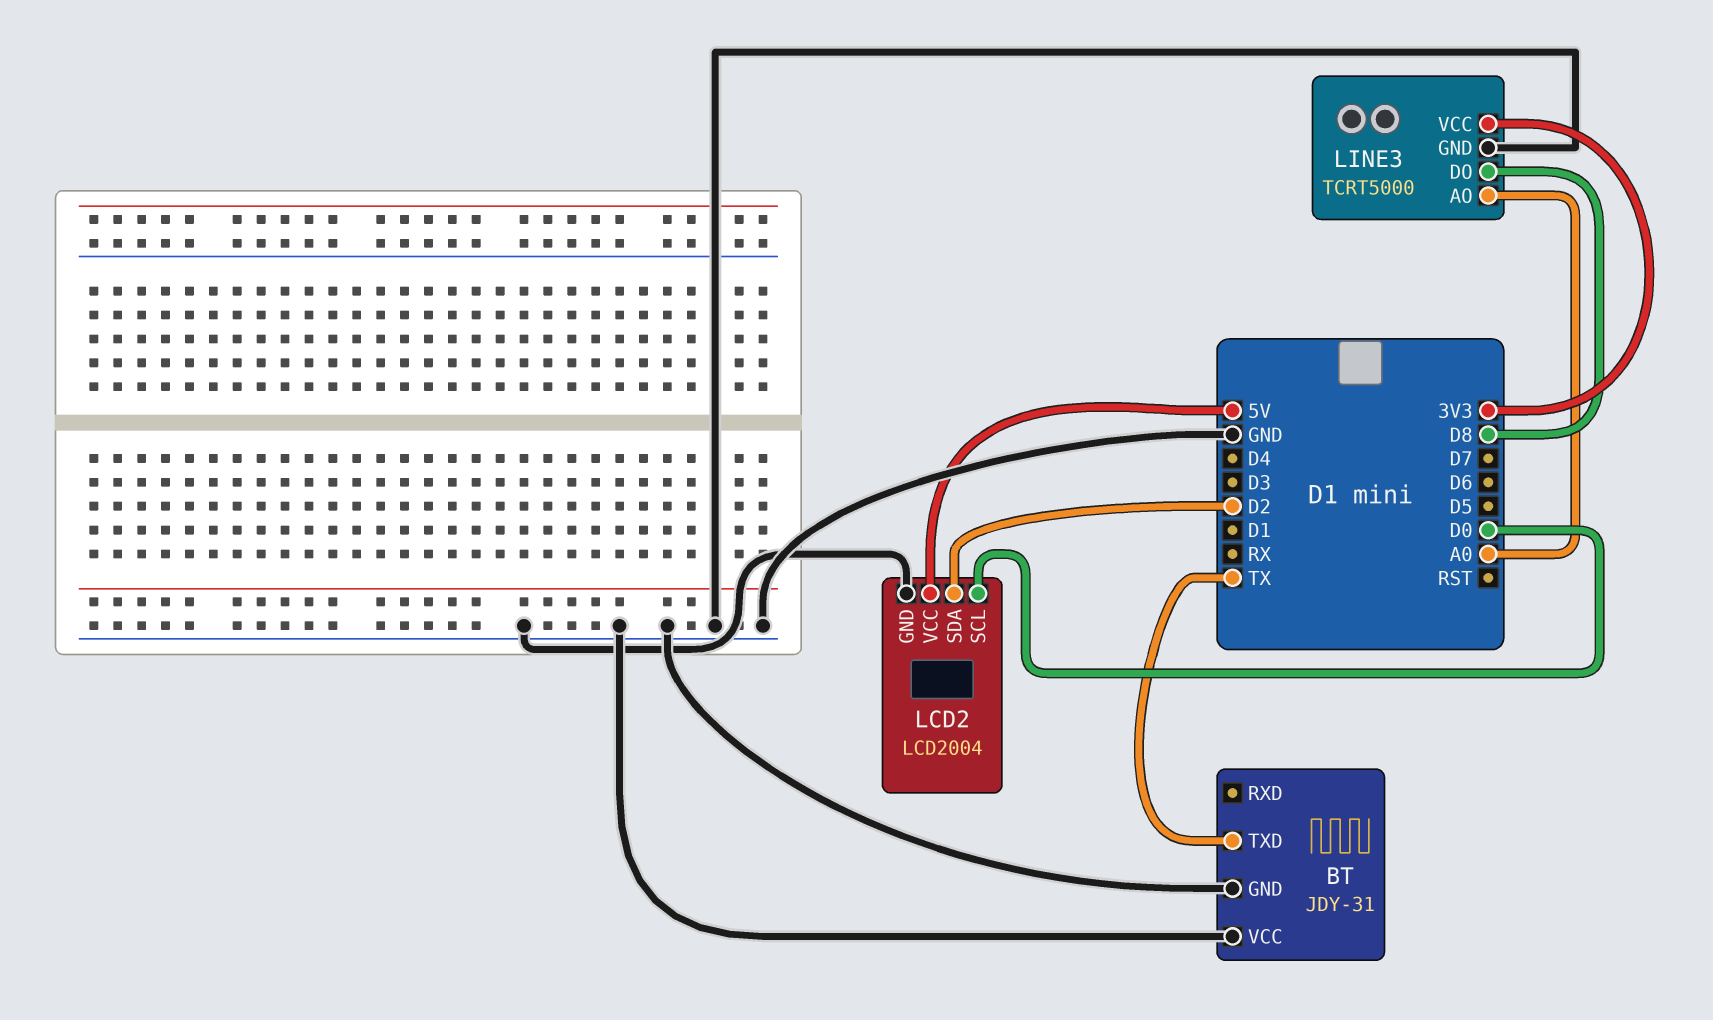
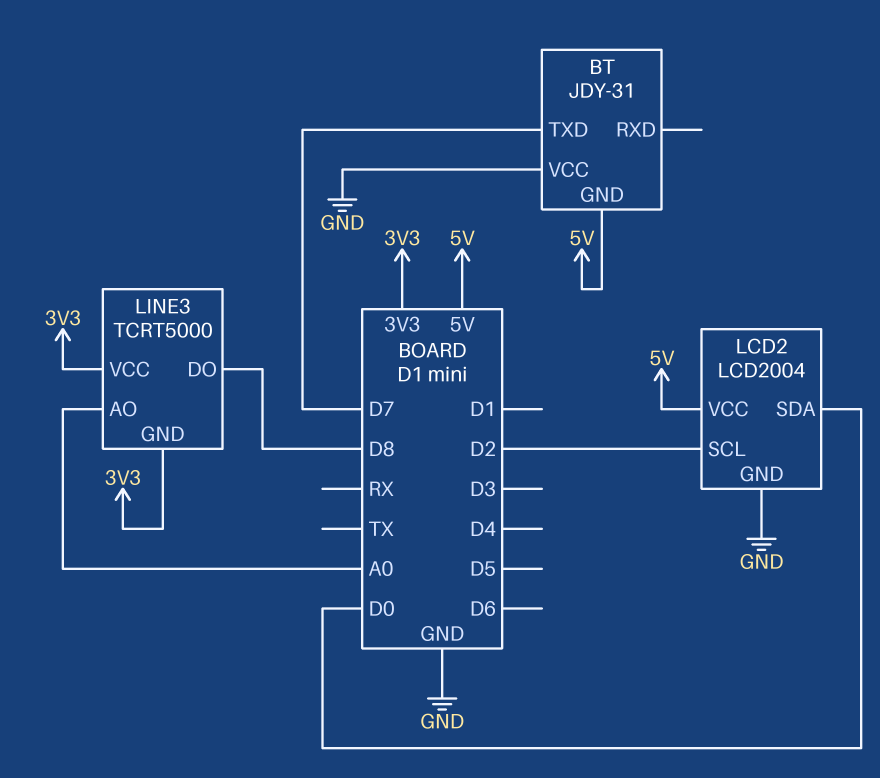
BT pin GND: GND -> 5V
BT pin TXD: TX -> D7
LCD2 pin SCL: D0 -> D2
LCD2 pin SDA: D2 -> D0
LINE3 pin GND: GND -> 3V3

